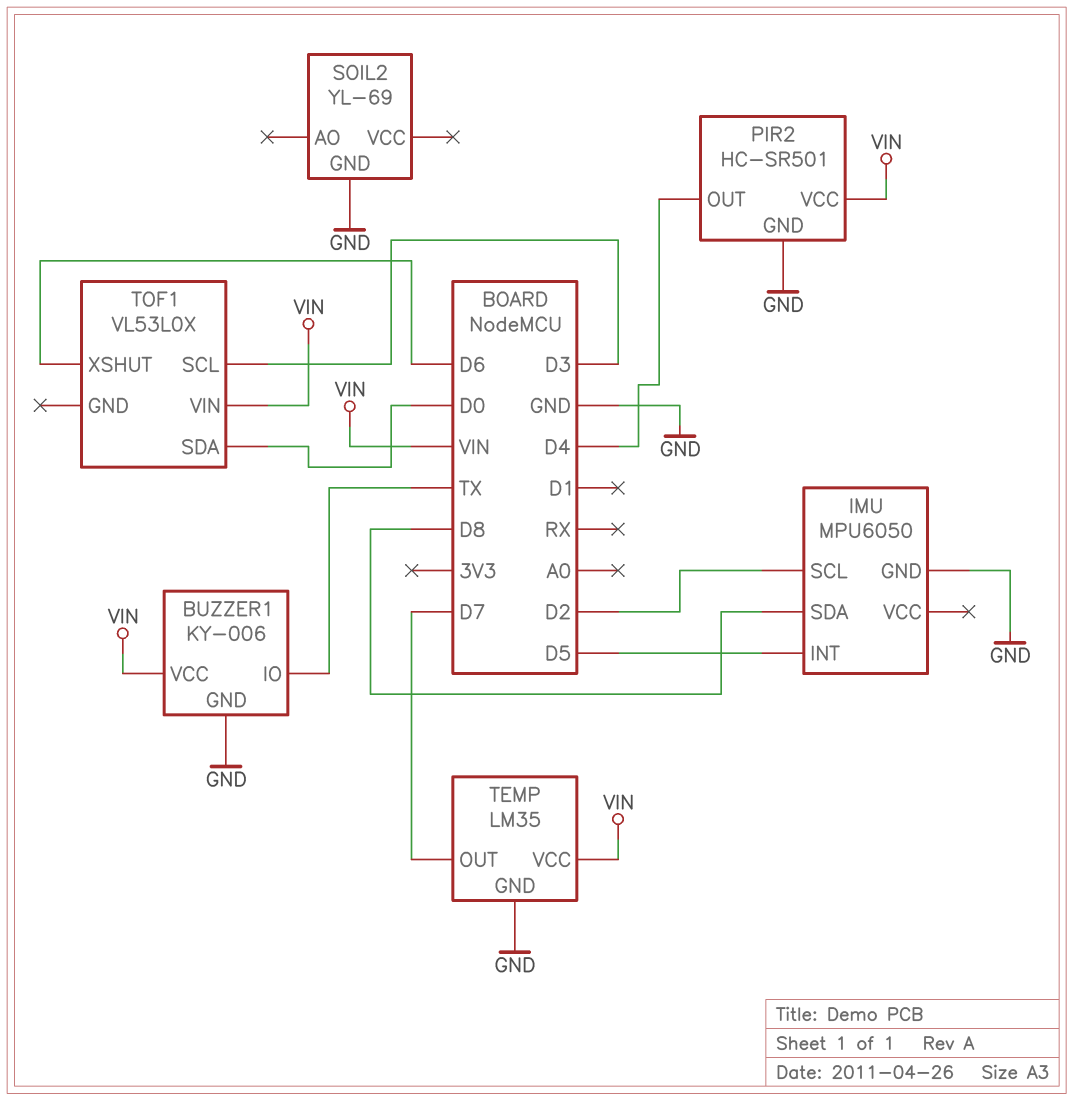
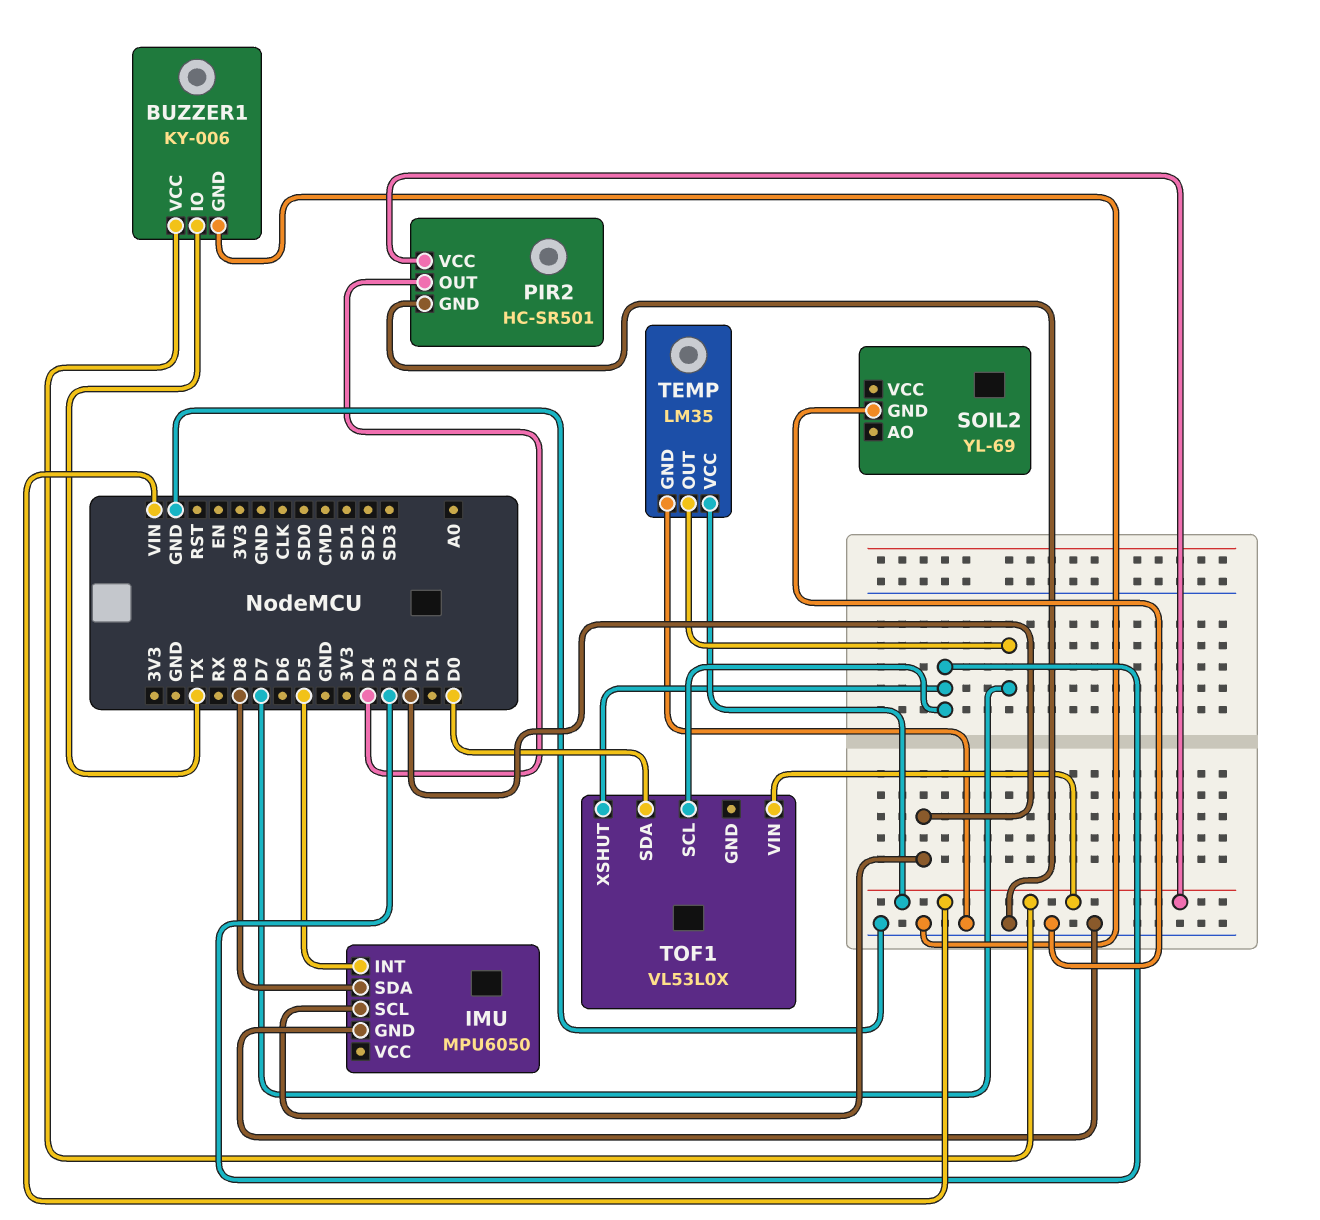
TOF1 pin XSHUT: D6 -> D3

